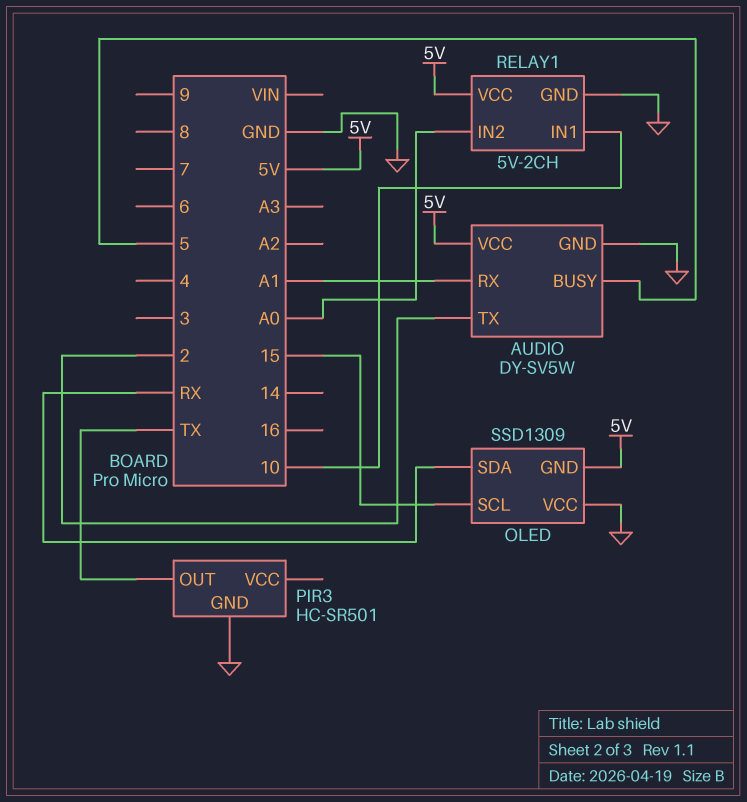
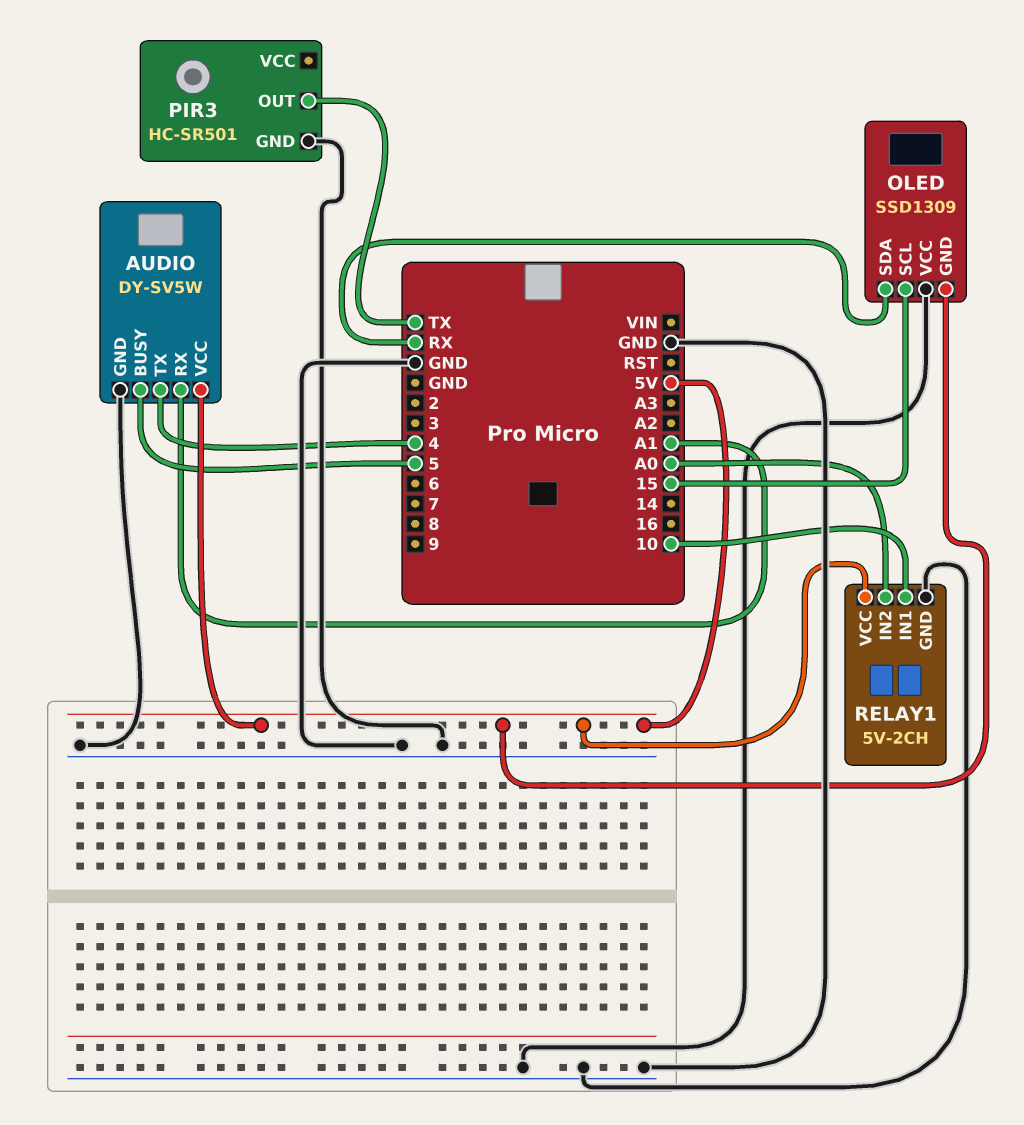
AUDIO pin TX: 2 -> 4

